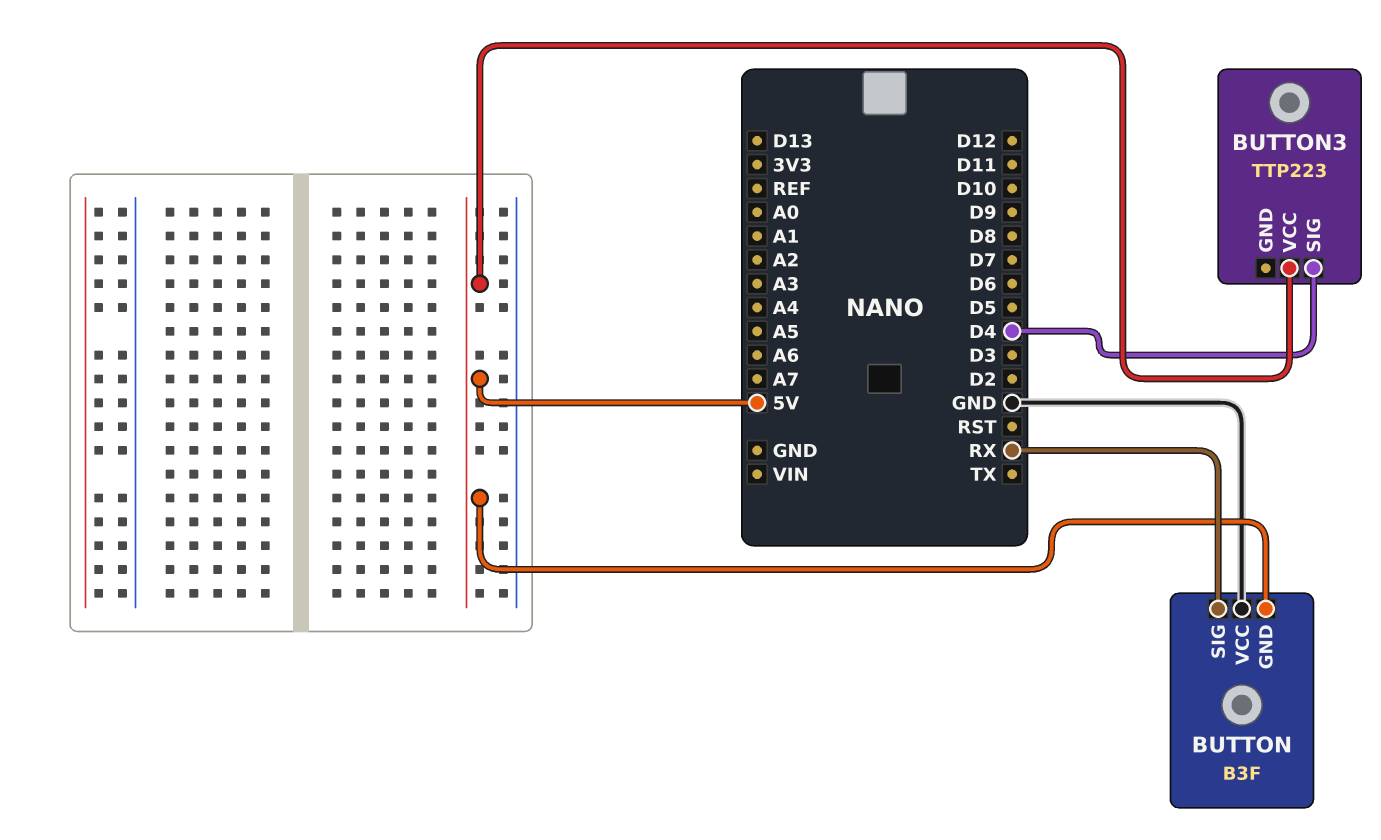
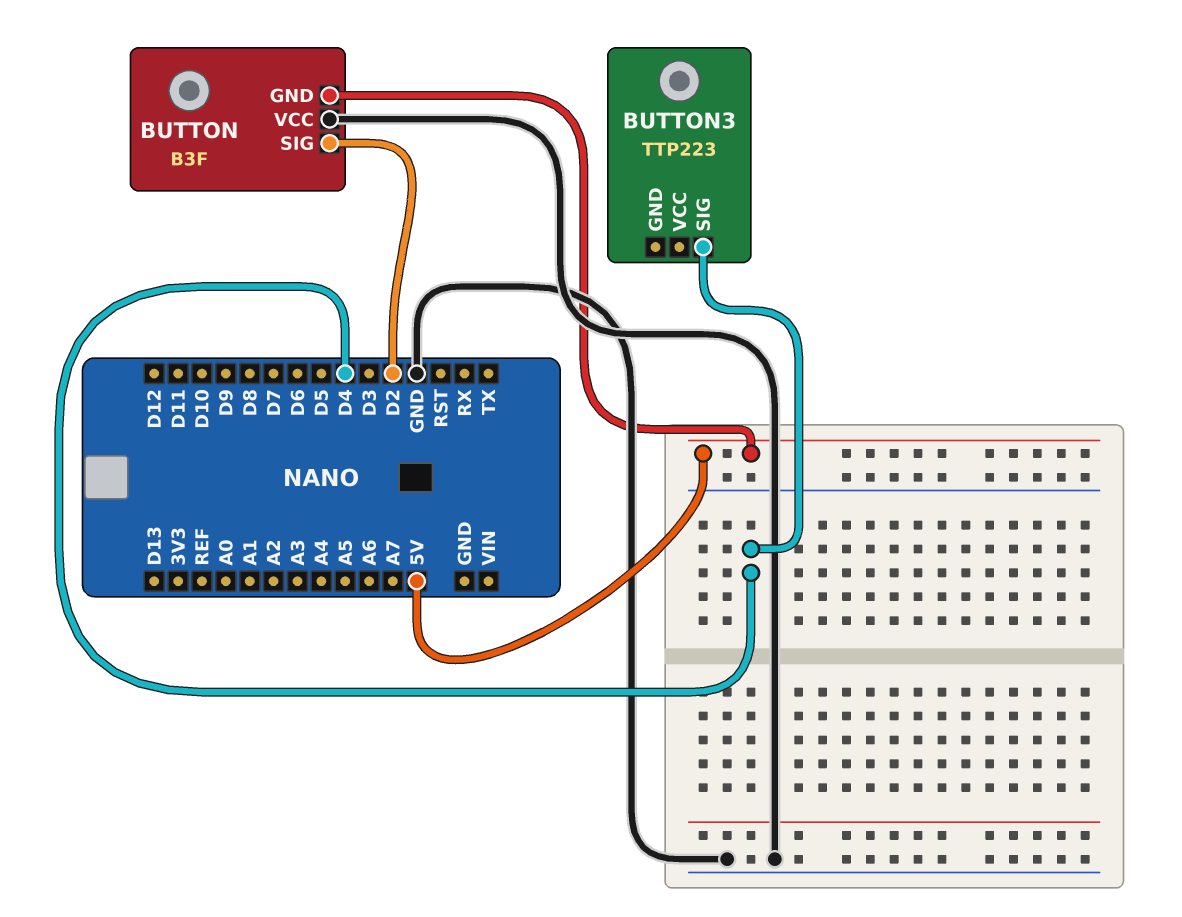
BUTTON pin SIG: RX -> D2
BUTTON3 pin VCC: 5V -> none

